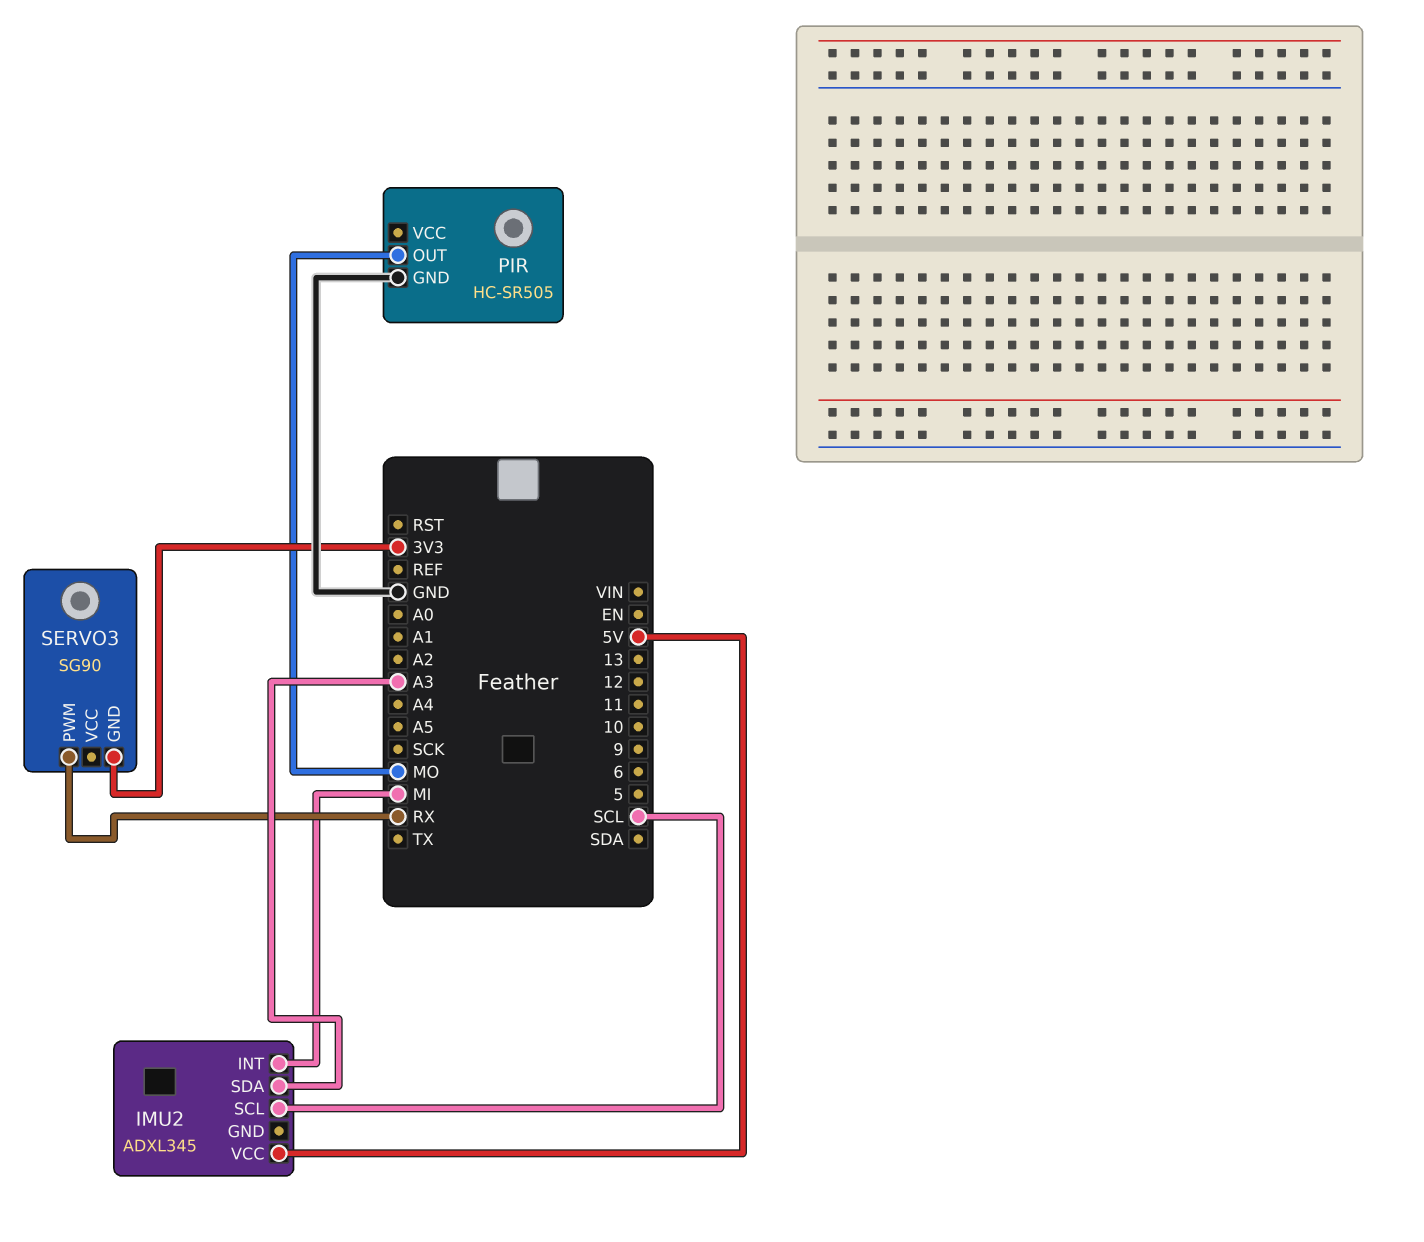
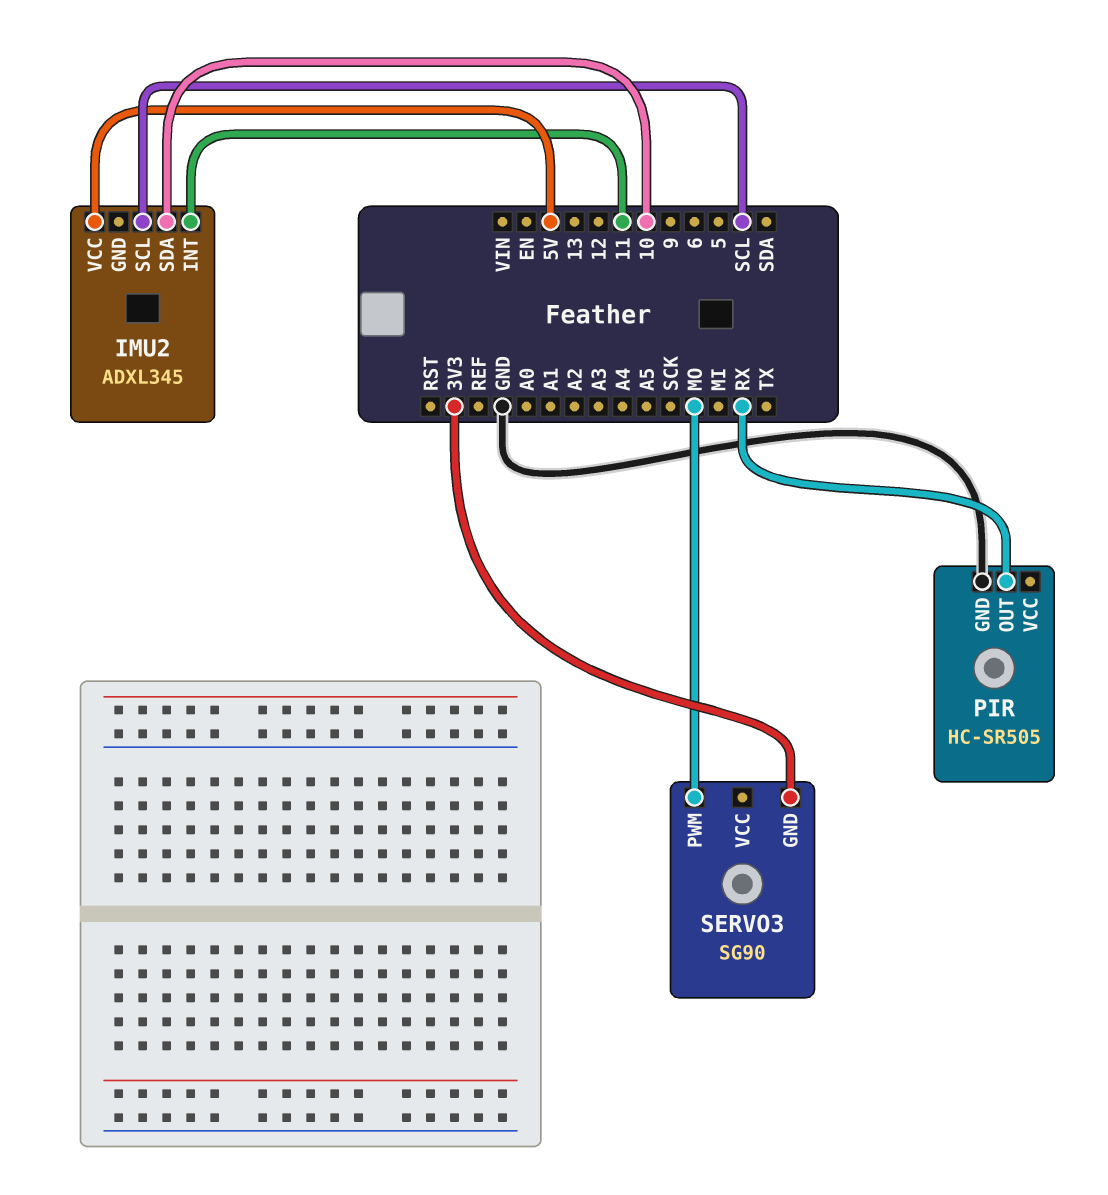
IMU2 pin INT: MI -> 11
IMU2 pin SDA: A3 -> 10
PIR pin OUT: MO -> RX
SERVO3 pin PWM: RX -> MO

